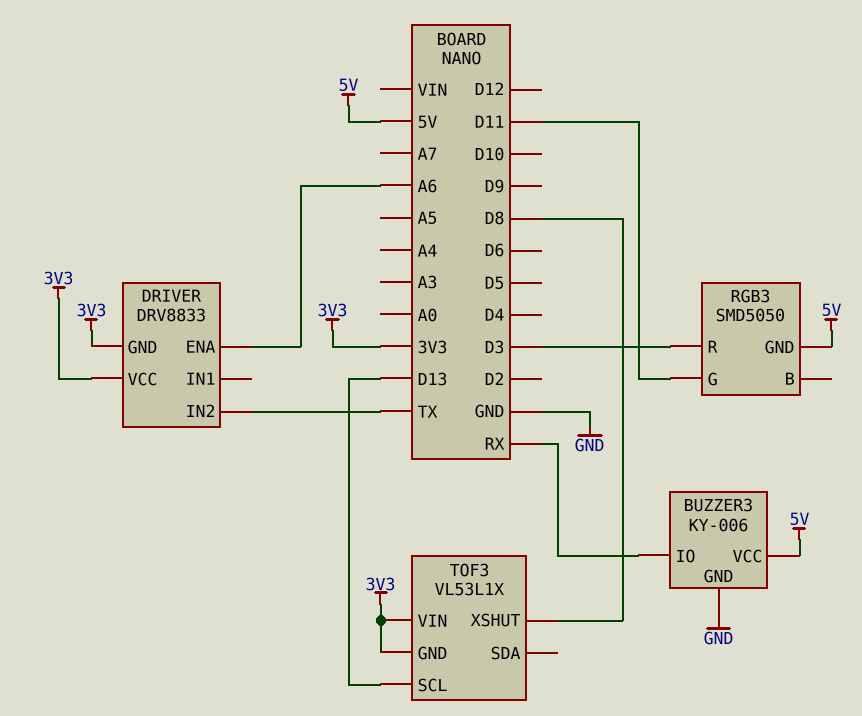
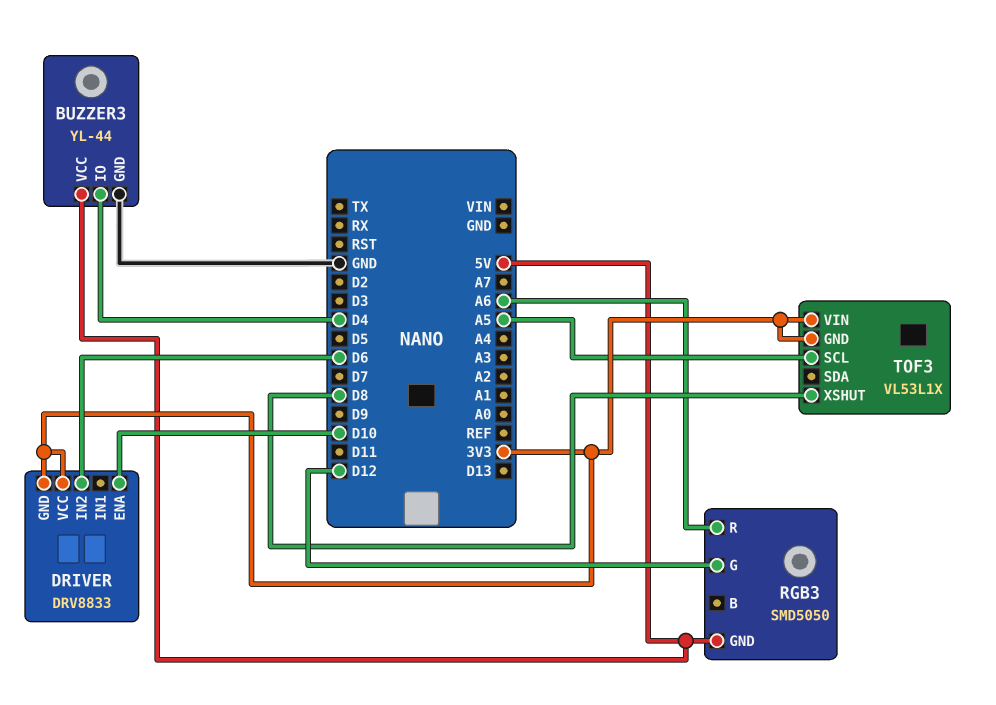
BUZZER3: KY-006 -> YL-44
BUZZER3 pin IO: RX -> D4
DRIVER pin ENA: A6 -> D10
DRIVER pin IN2: TX -> D6
RGB3 pin G: D11 -> D12
RGB3 pin R: D3 -> A6
TOF3 pin SCL: D13 -> A5

